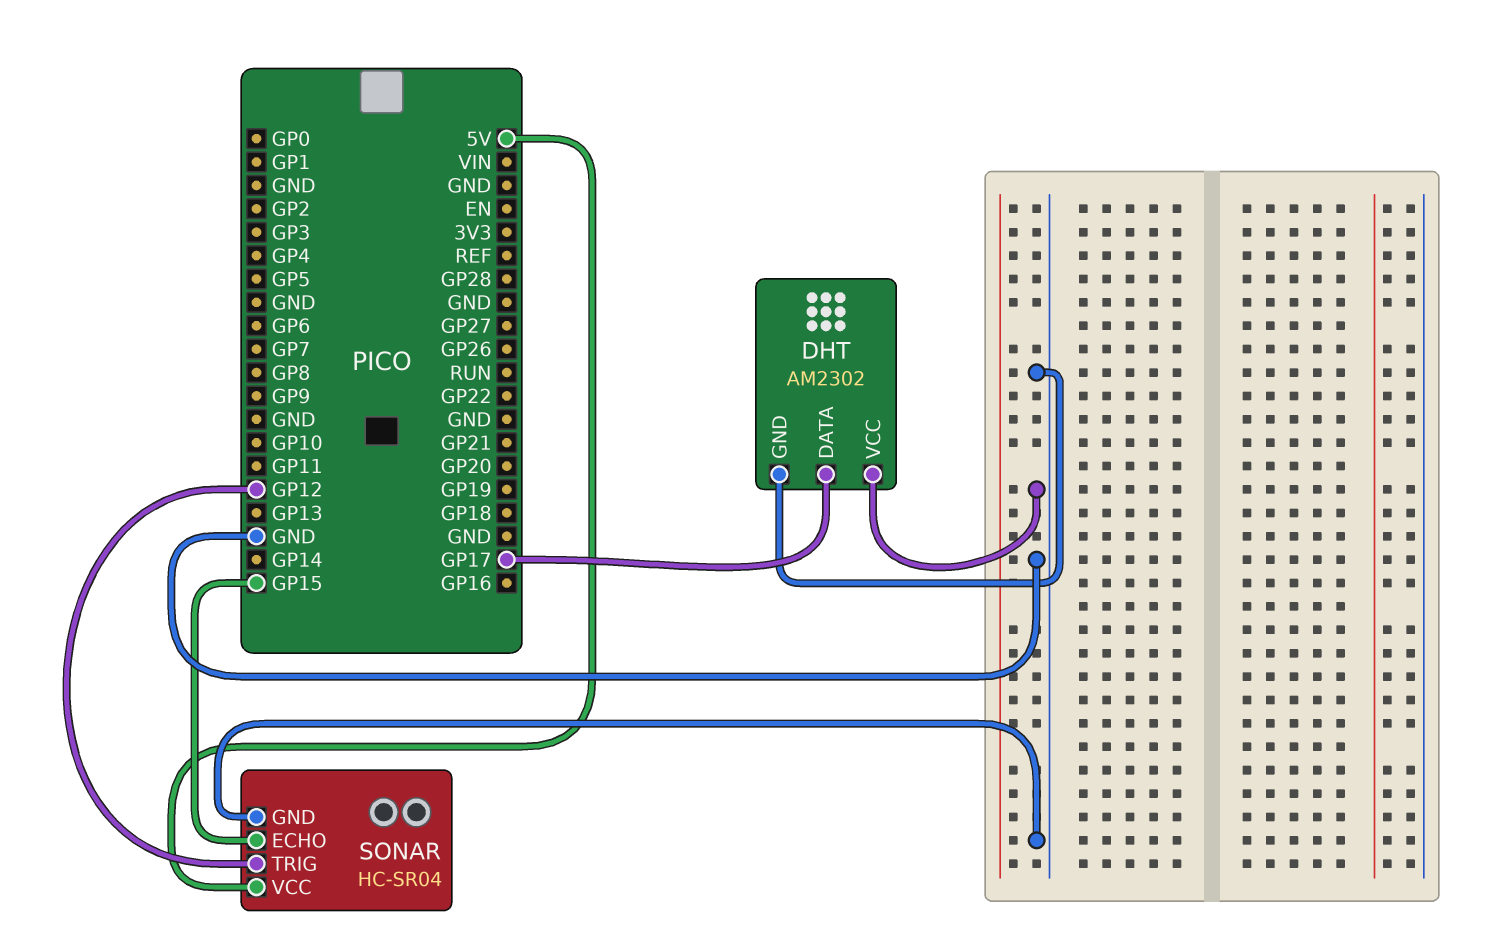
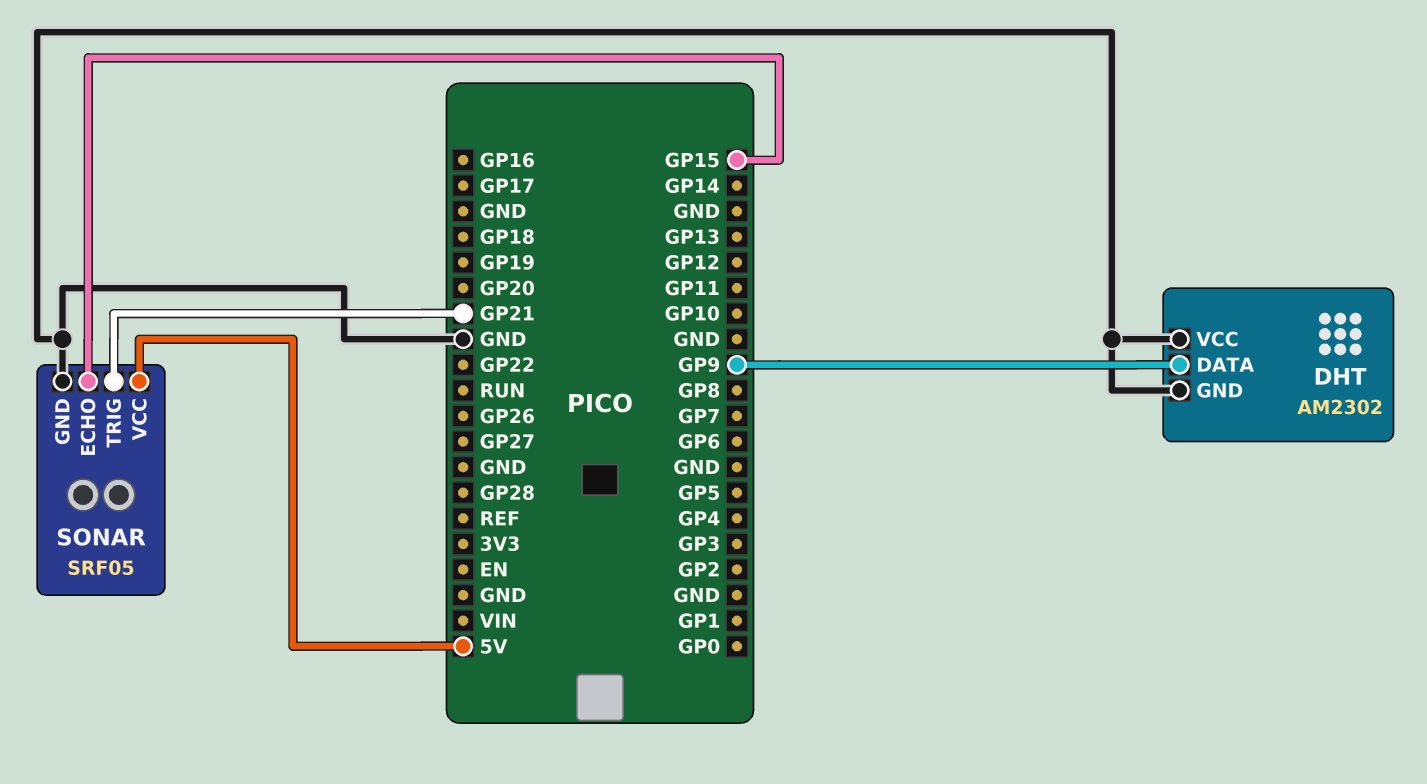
DHT pin DATA: GP17 -> GP9
SONAR: HC-SR04 -> SRF05
SONAR pin TRIG: GP12 -> GP21

